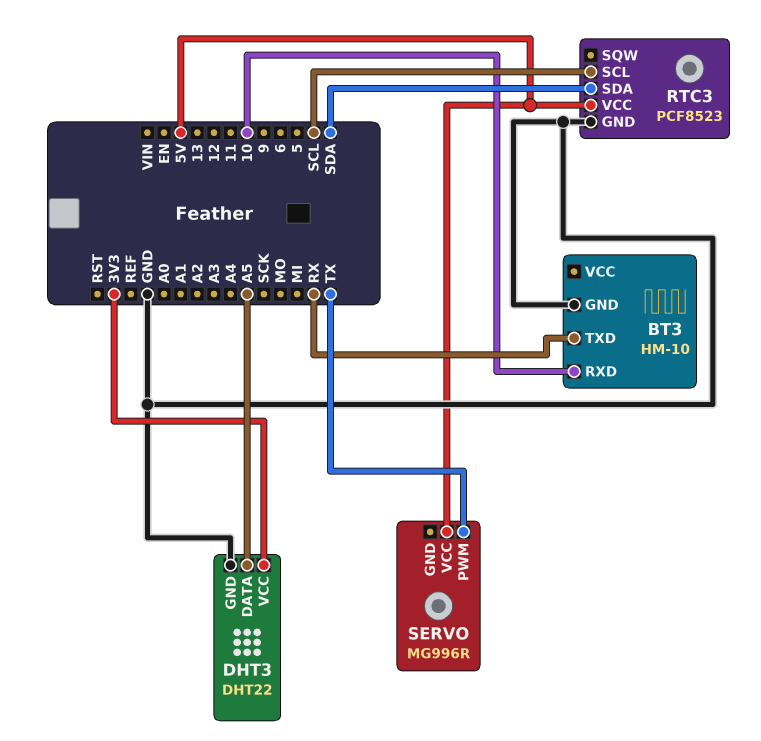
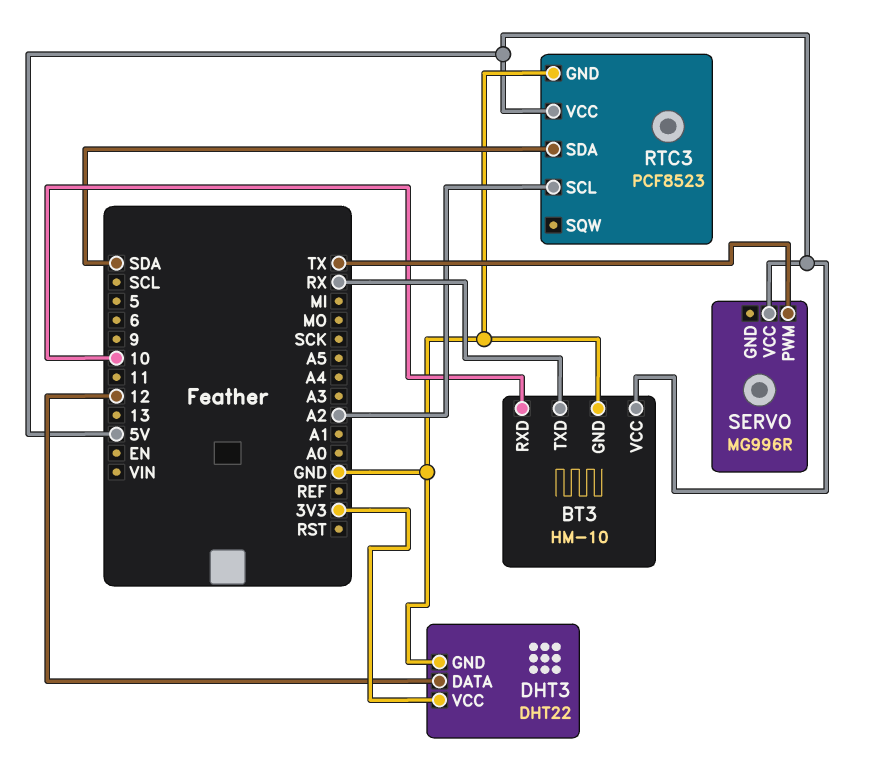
BT3 pin VCC: none -> 5V
DHT3 pin DATA: A5 -> 12
RTC3 pin SCL: SCL -> A2

